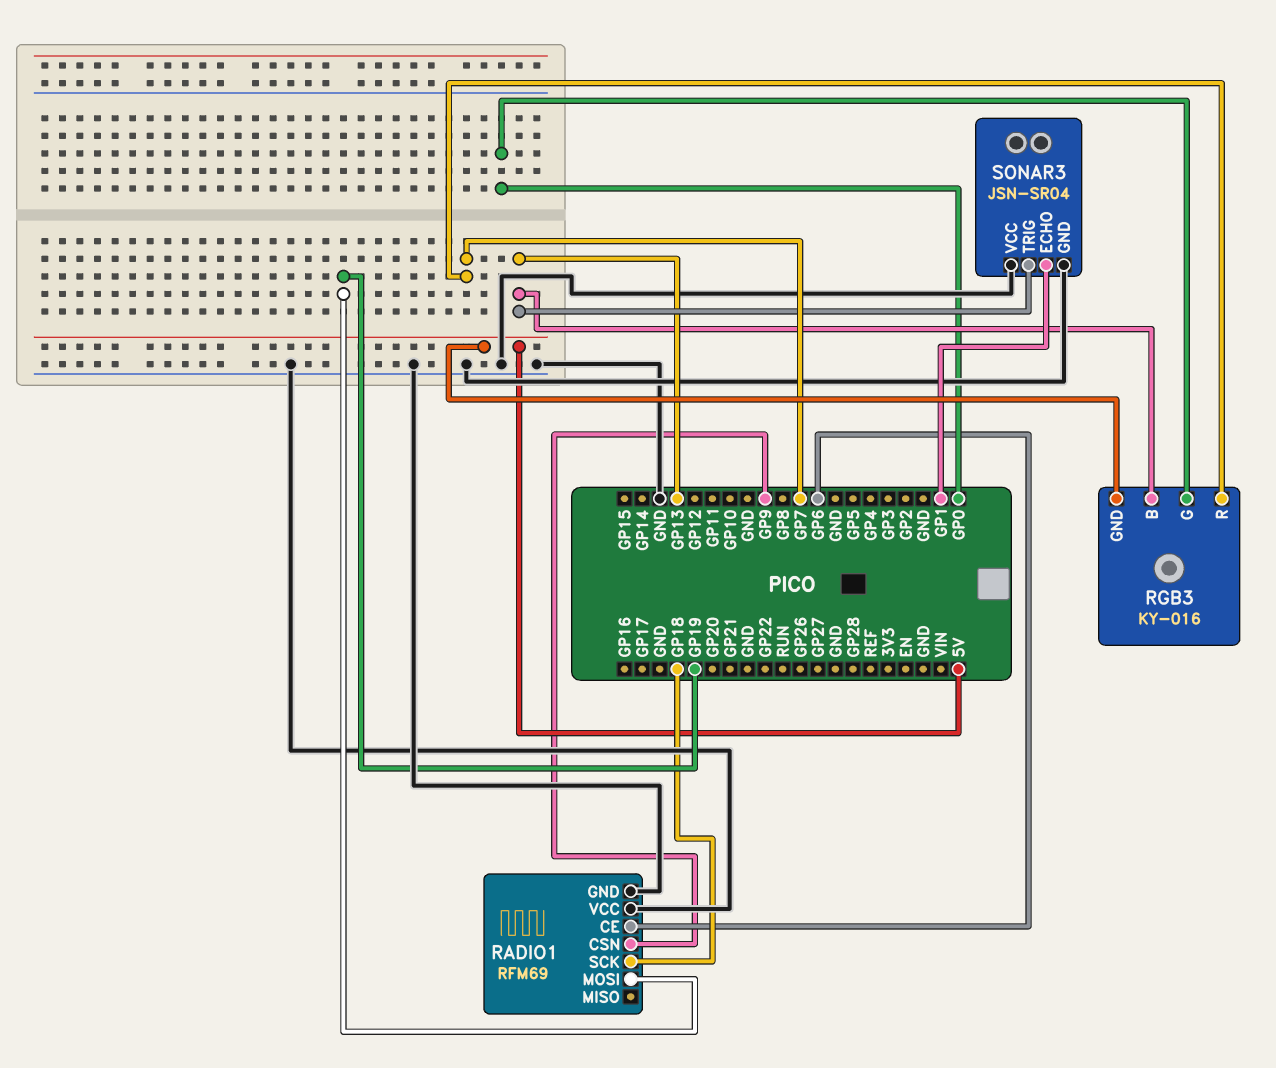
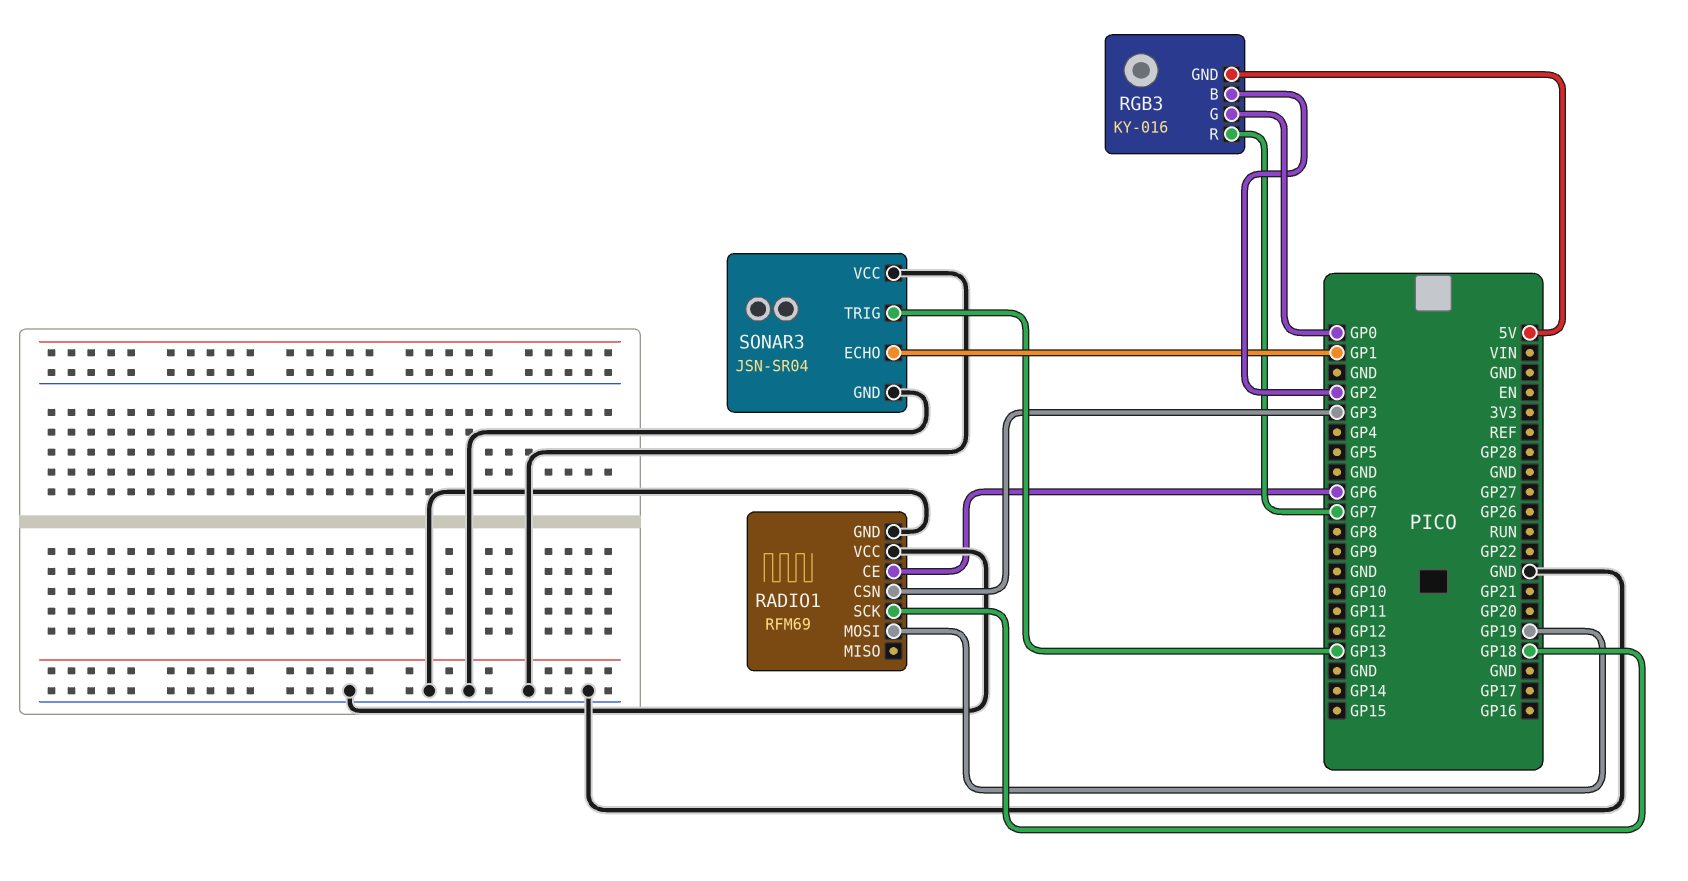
RADIO1 pin CSN: GP9 -> GP3
RGB3 pin B: GP13 -> GP2

